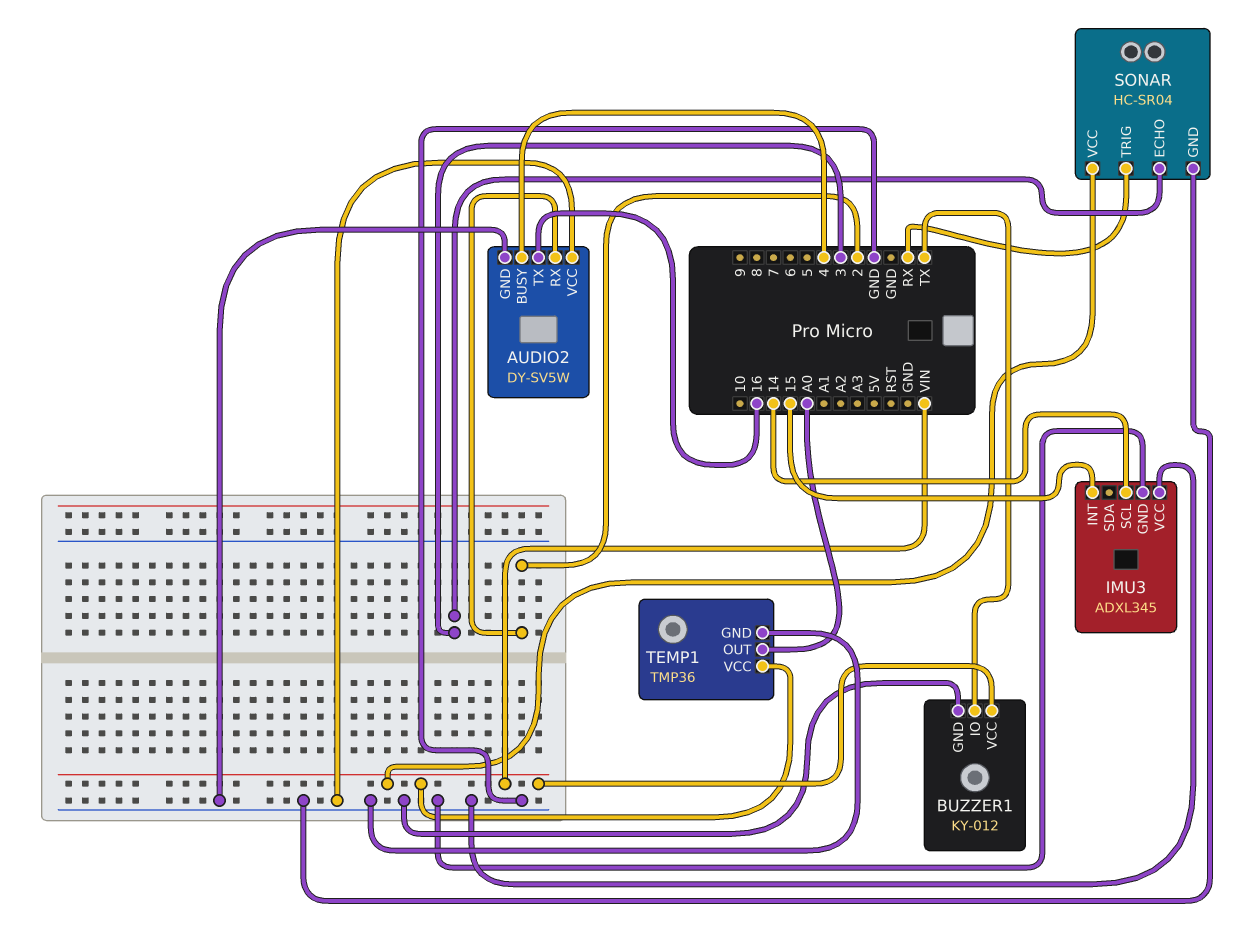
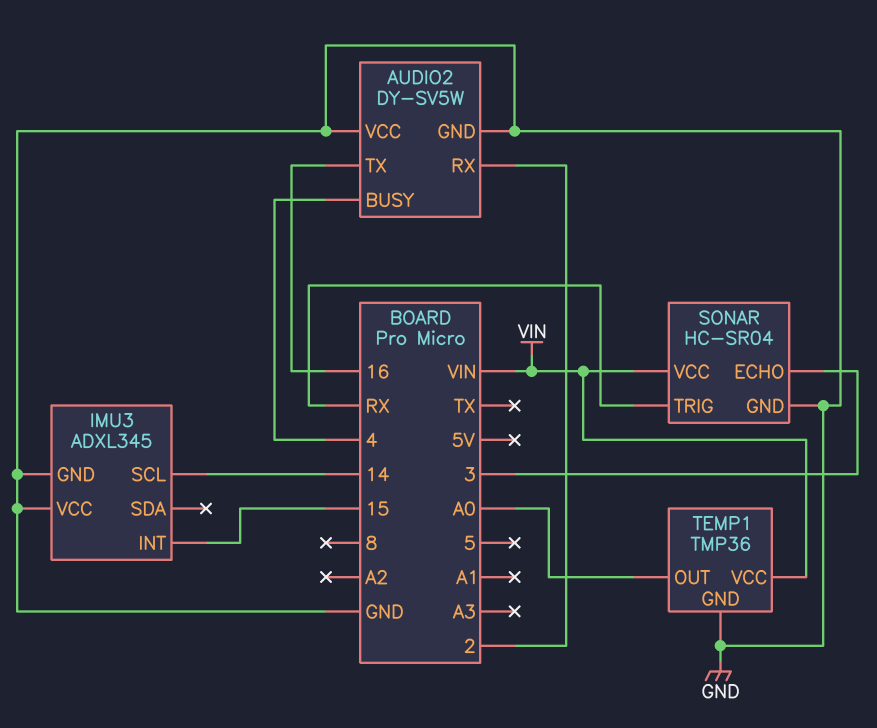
BUZZER1: KY-012 -> none
BUZZER1 pin GND: GND -> none
BUZZER1 pin IO: TX -> none
BUZZER1 pin VCC: VIN -> none

